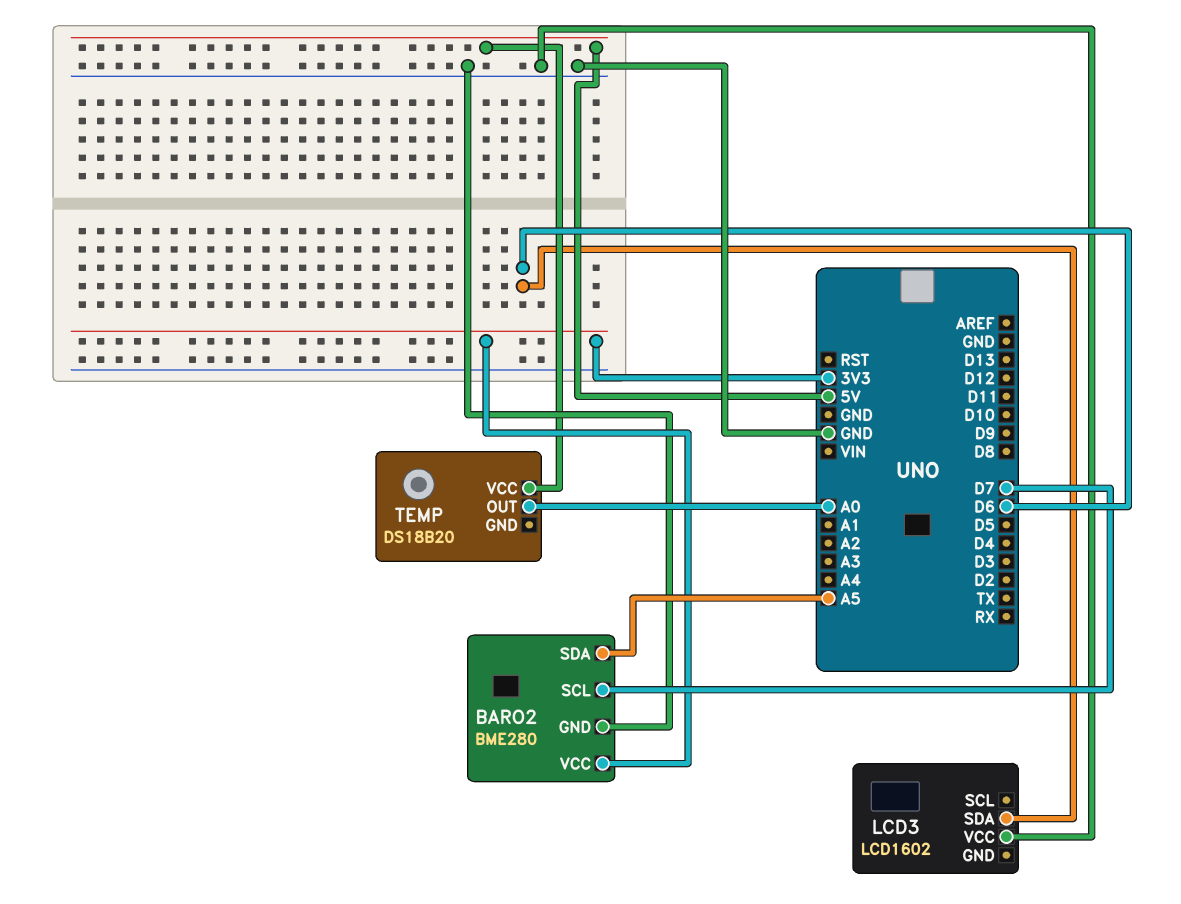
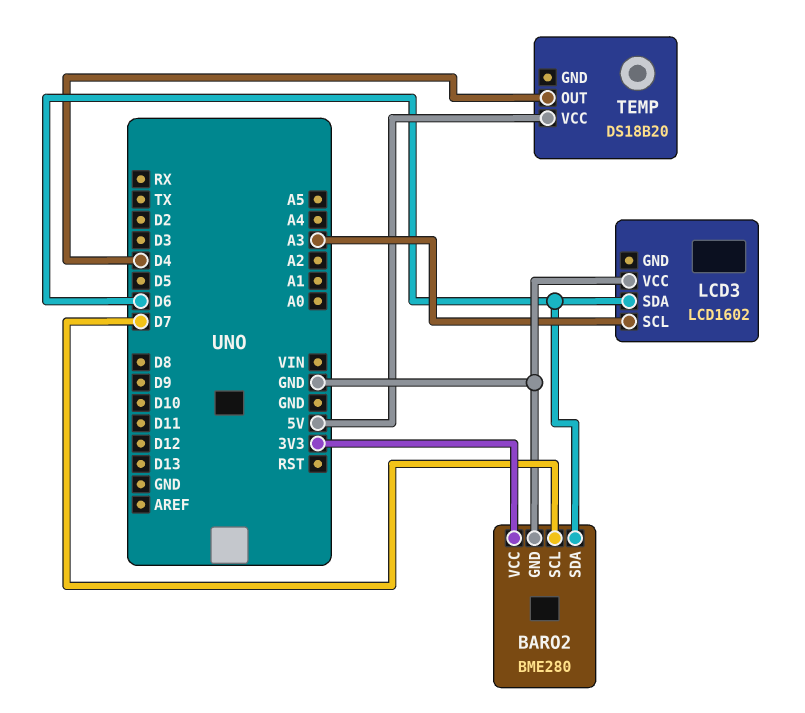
BARO2 pin SDA: A5 -> D6
LCD3 pin SCL: none -> A3
TEMP pin OUT: A0 -> D4

